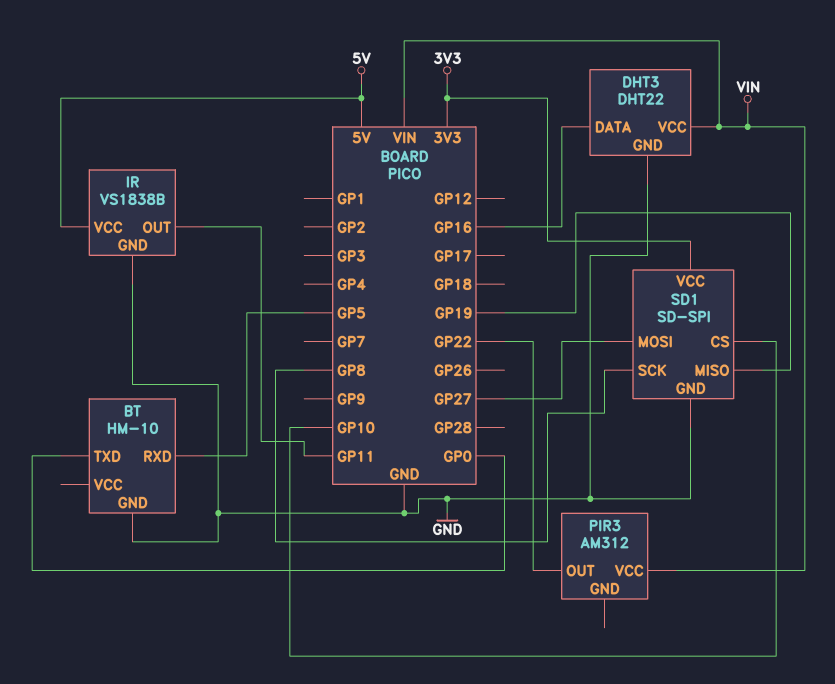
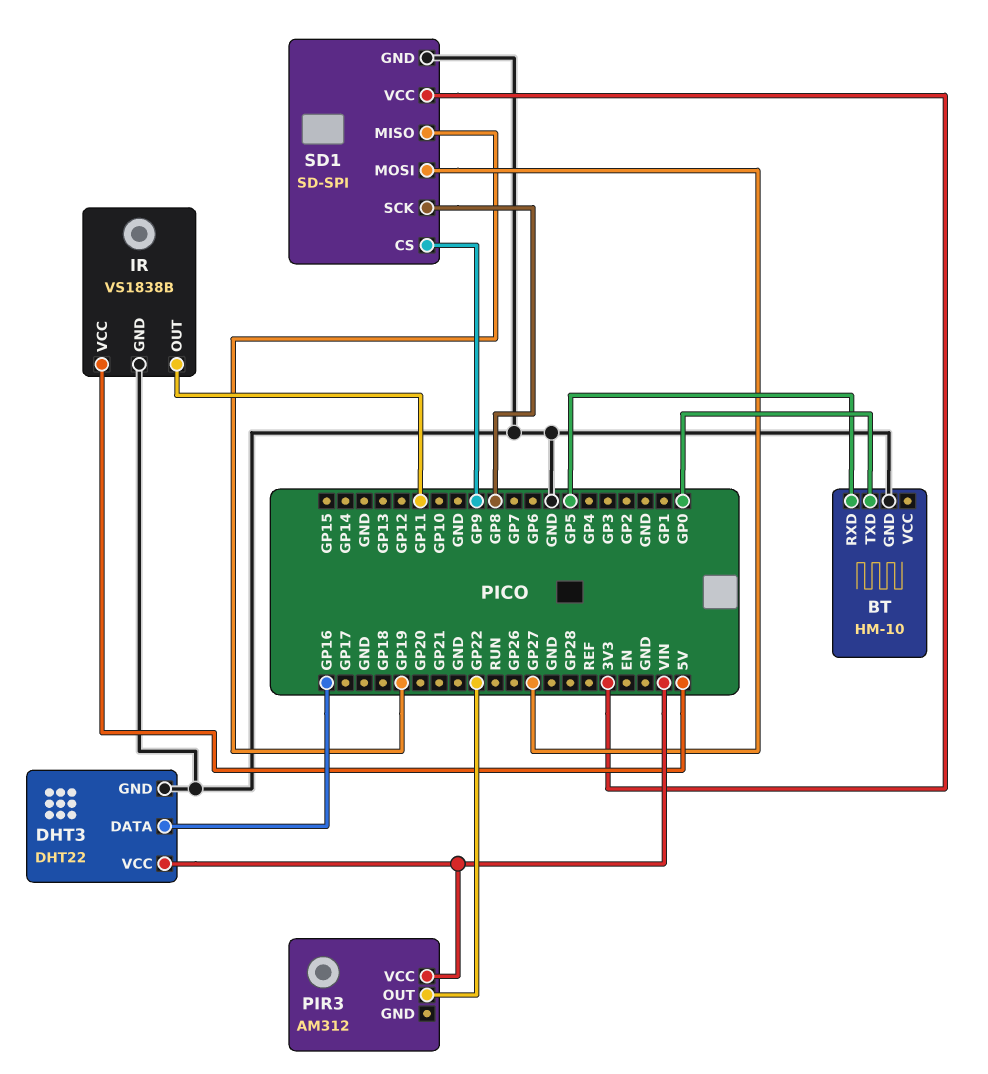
SD1 pin CS: GP10 -> GP9

